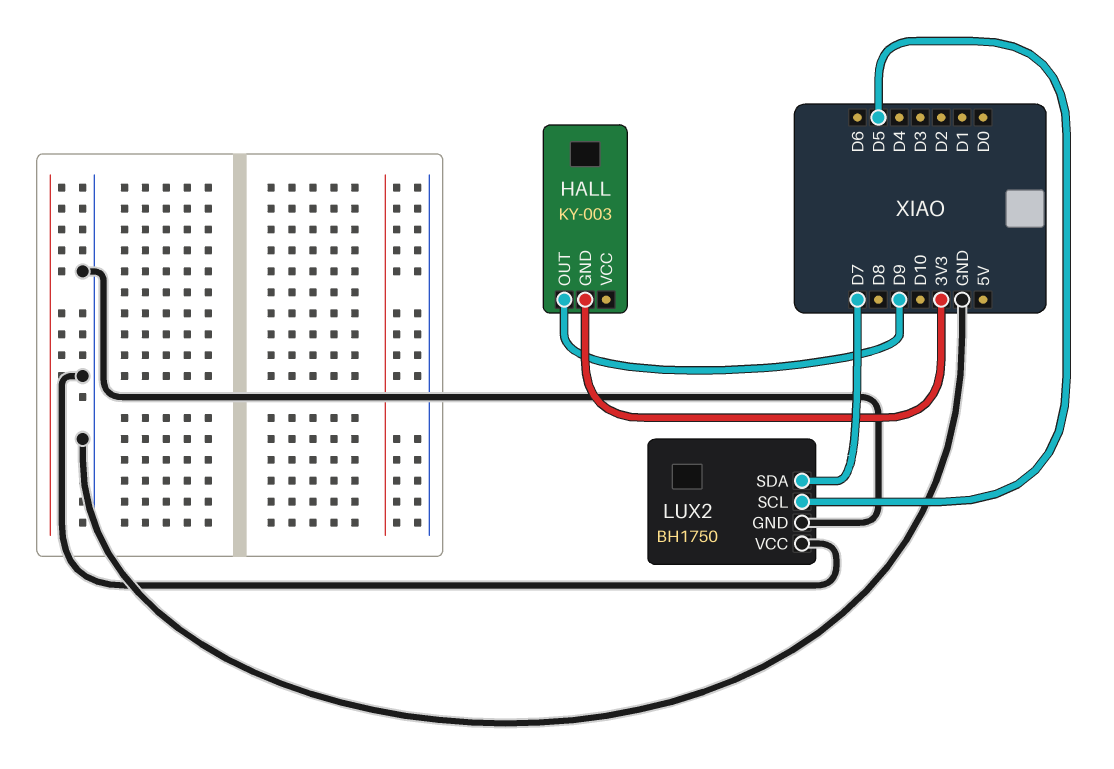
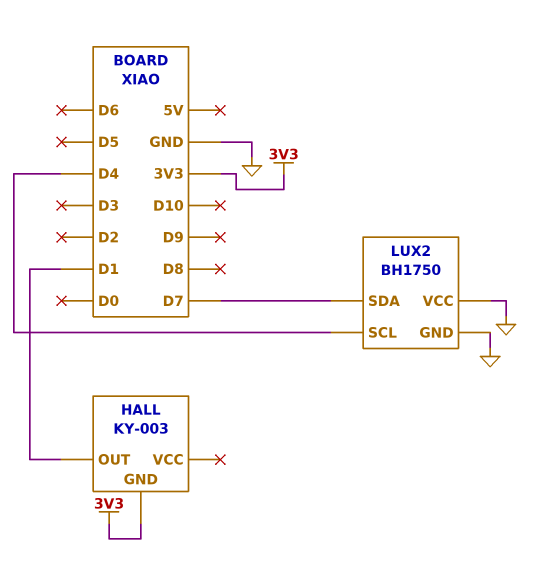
HALL pin OUT: D9 -> D1
LUX2 pin SCL: D5 -> D4

